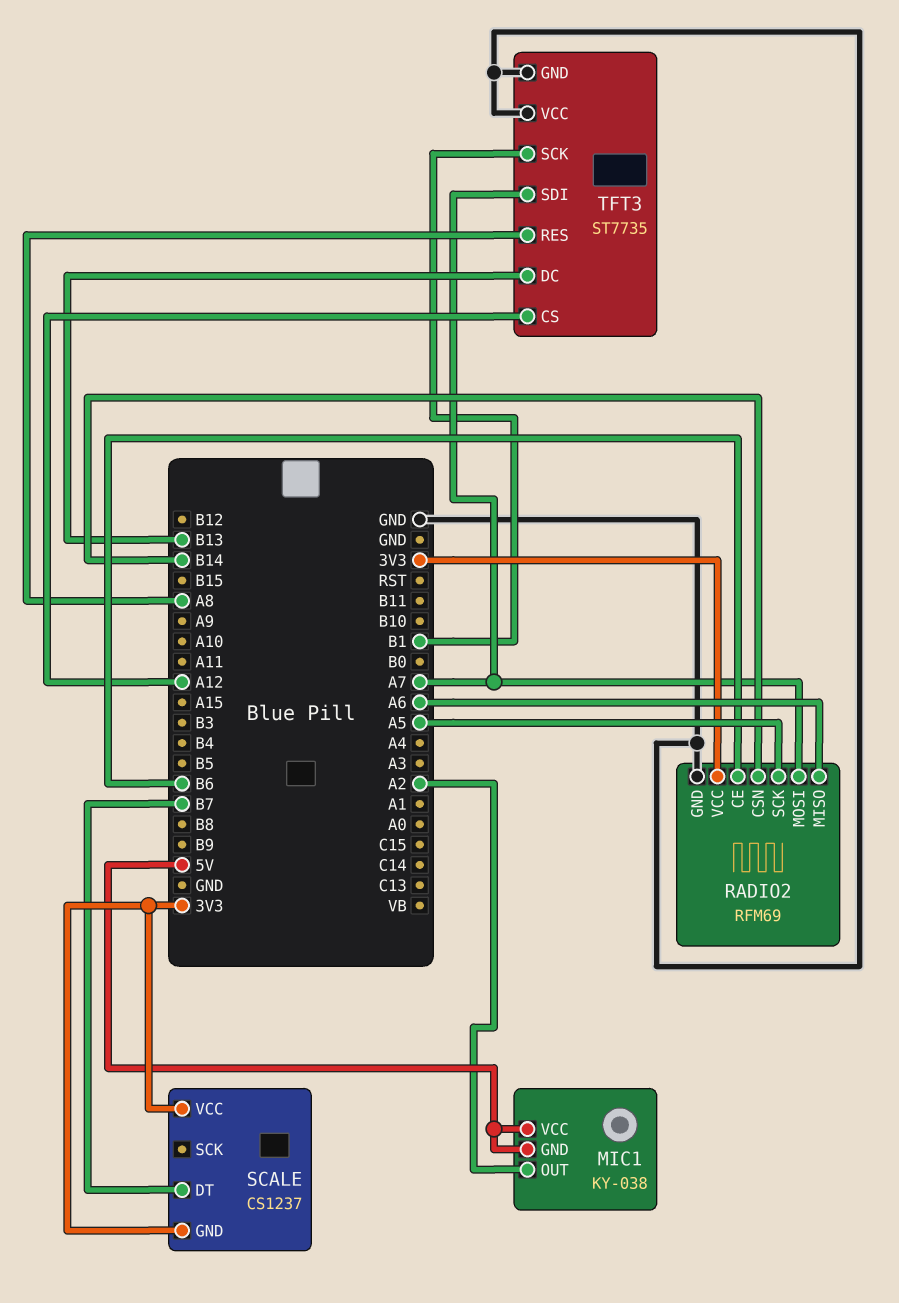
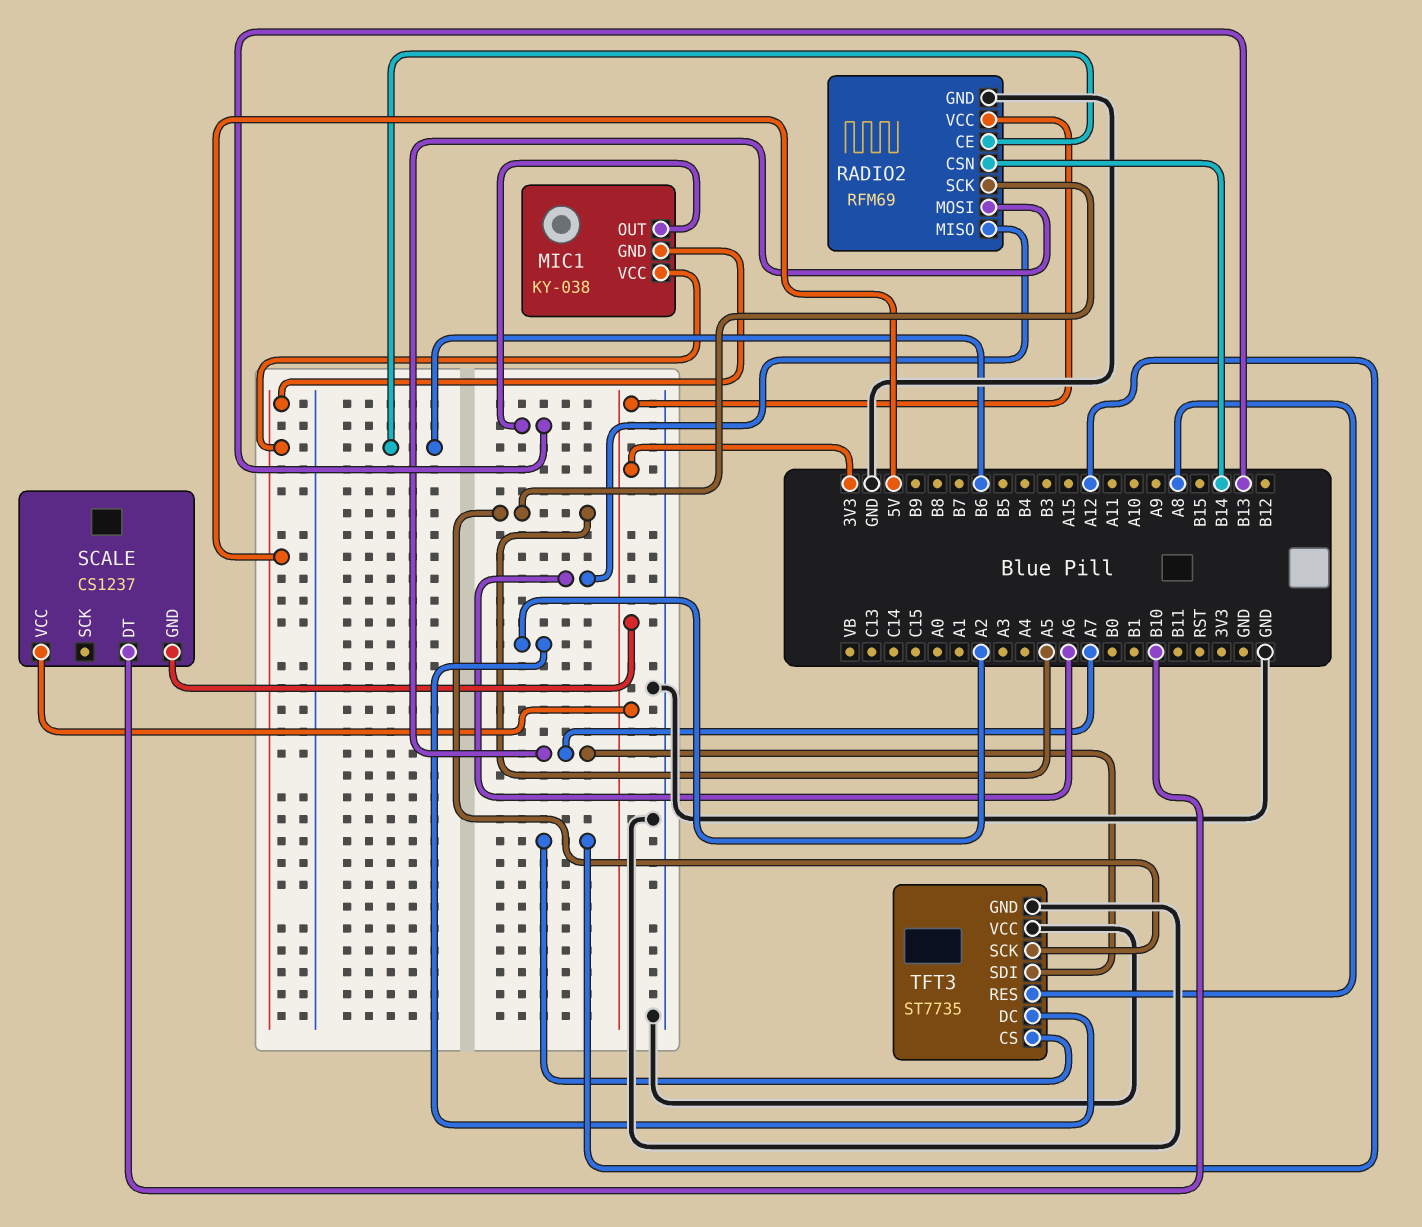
MIC1 pin OUT: A2 -> B13
SCALE pin DT: B7 -> B10
TFT3 pin DC: B13 -> A2
TFT3 pin SCK: B1 -> A5

